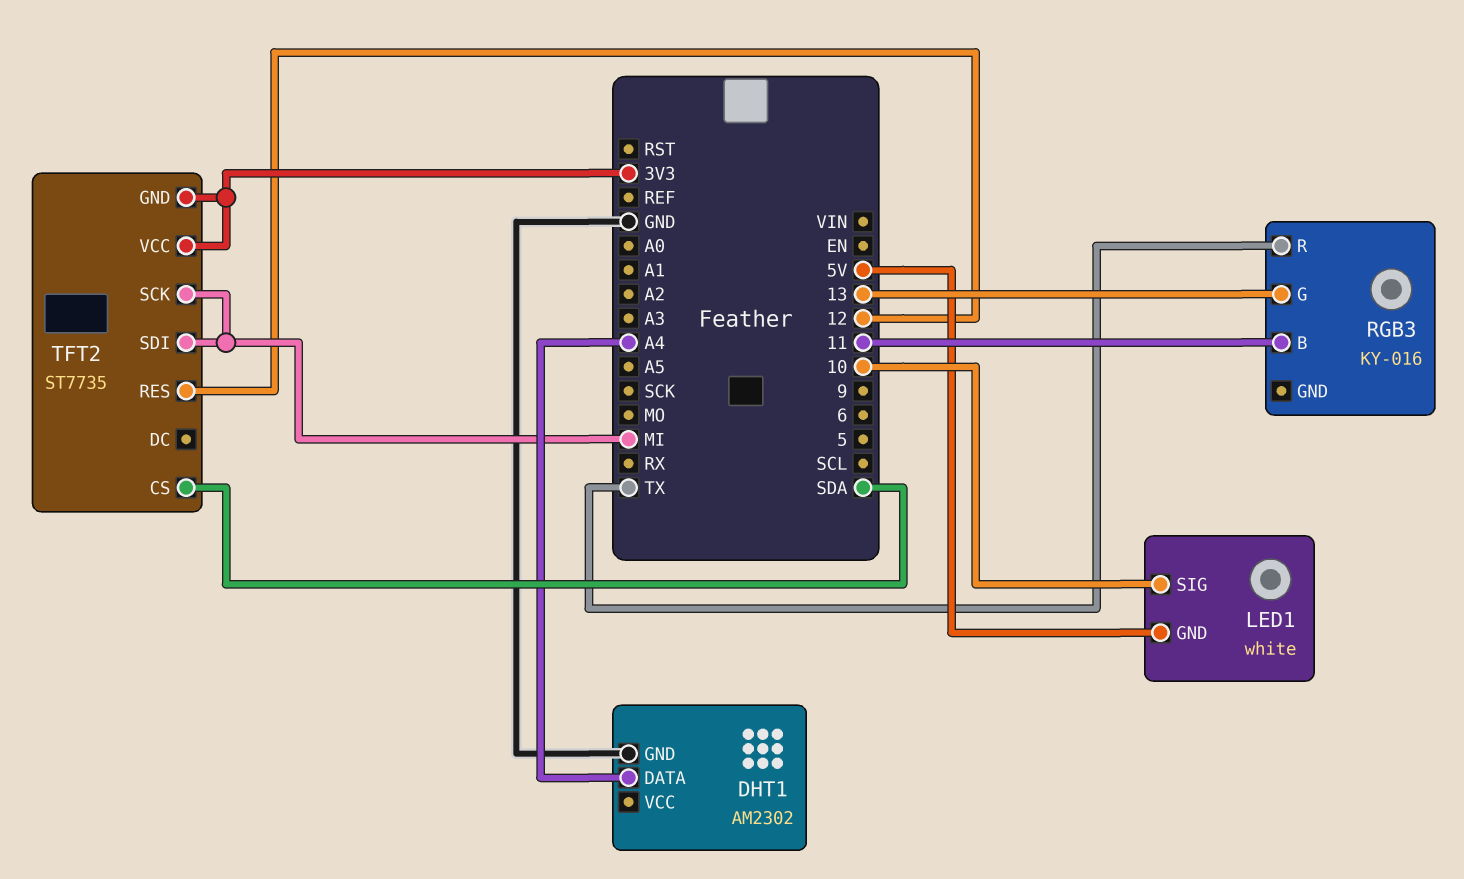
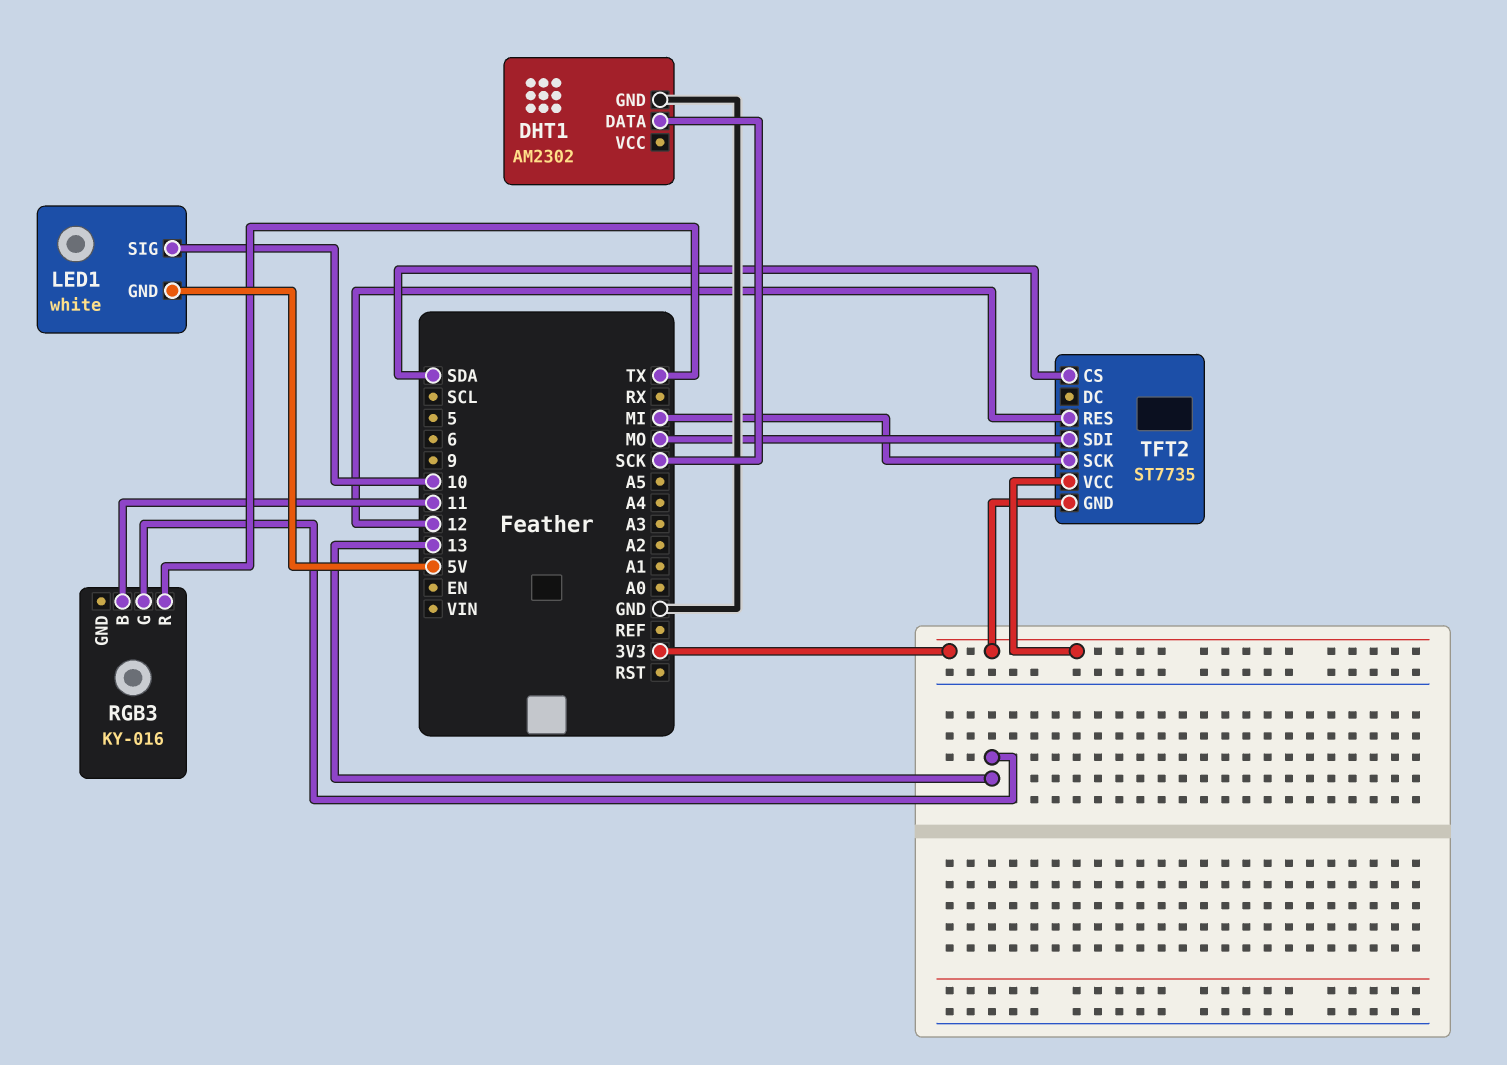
DHT1 pin DATA: A4 -> SCK
TFT2 pin SDI: MI -> MO

